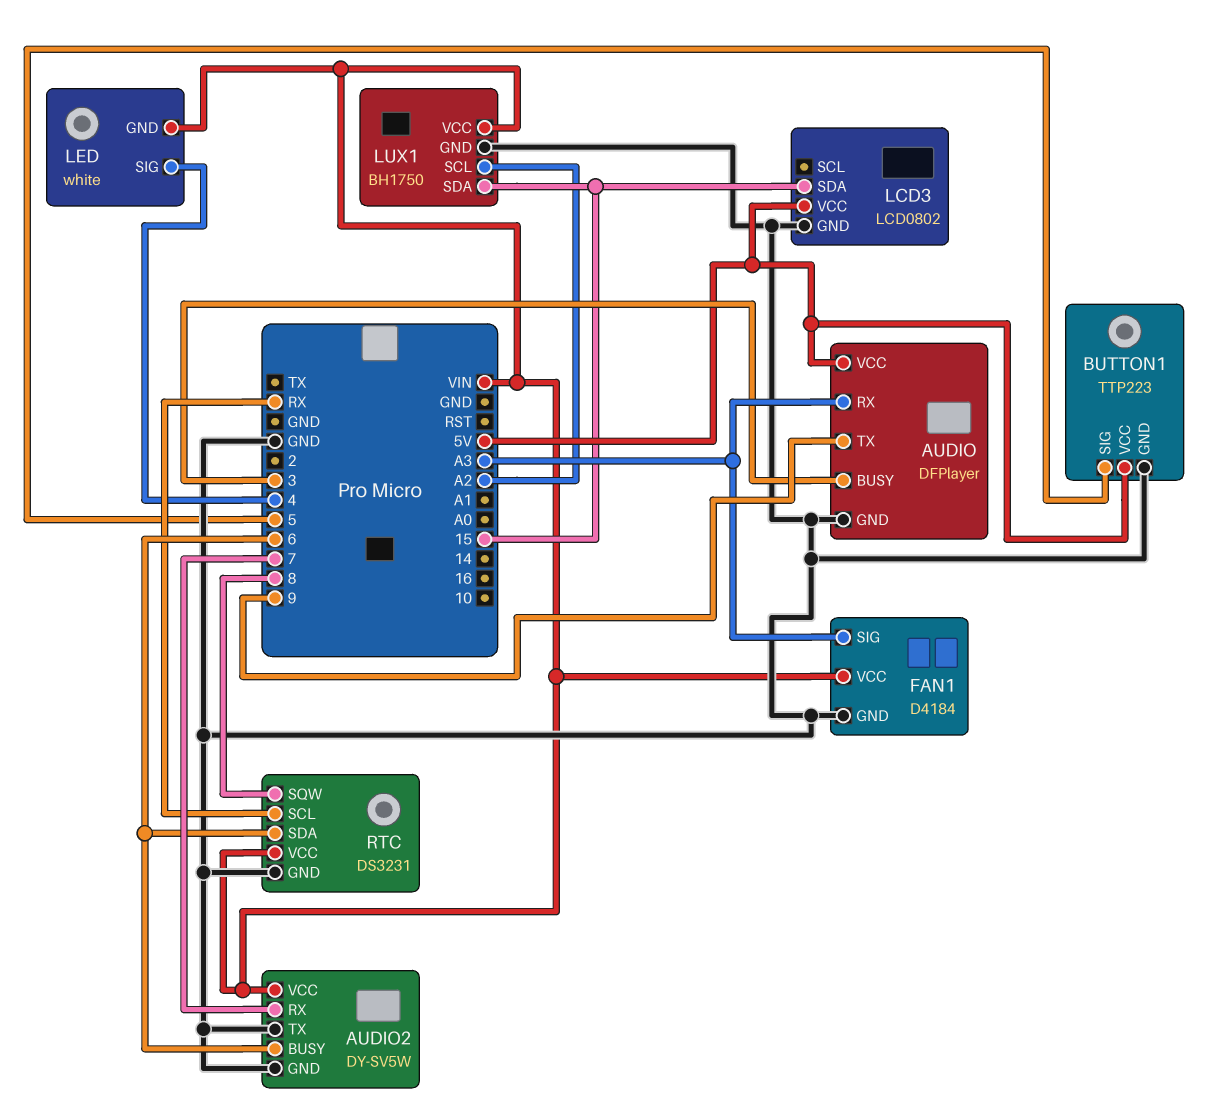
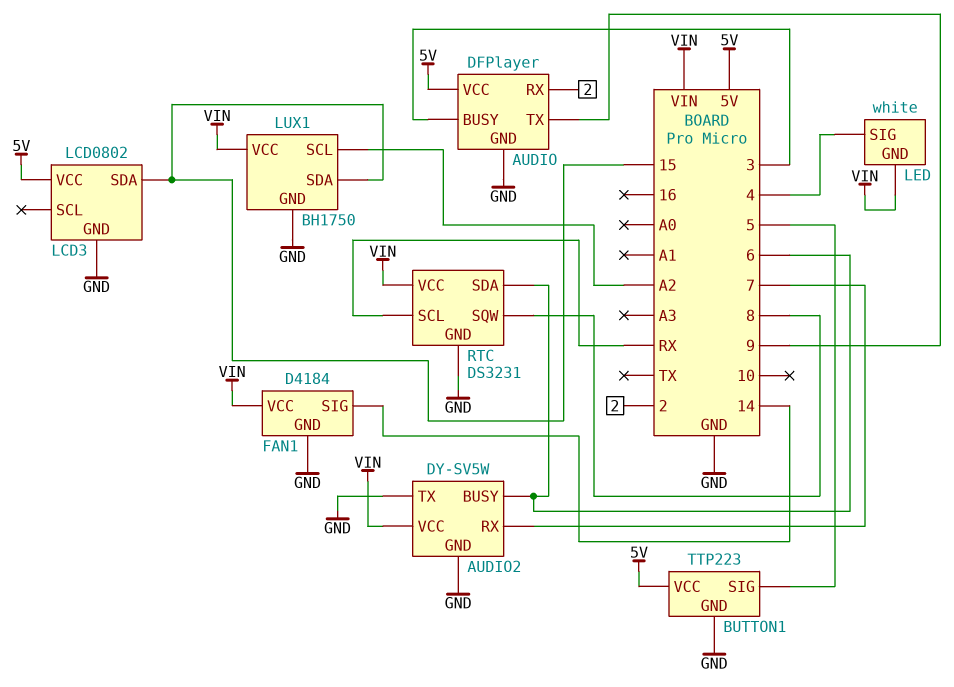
AUDIO pin RX: A3 -> 2
FAN1 pin SIG: A3 -> 14

